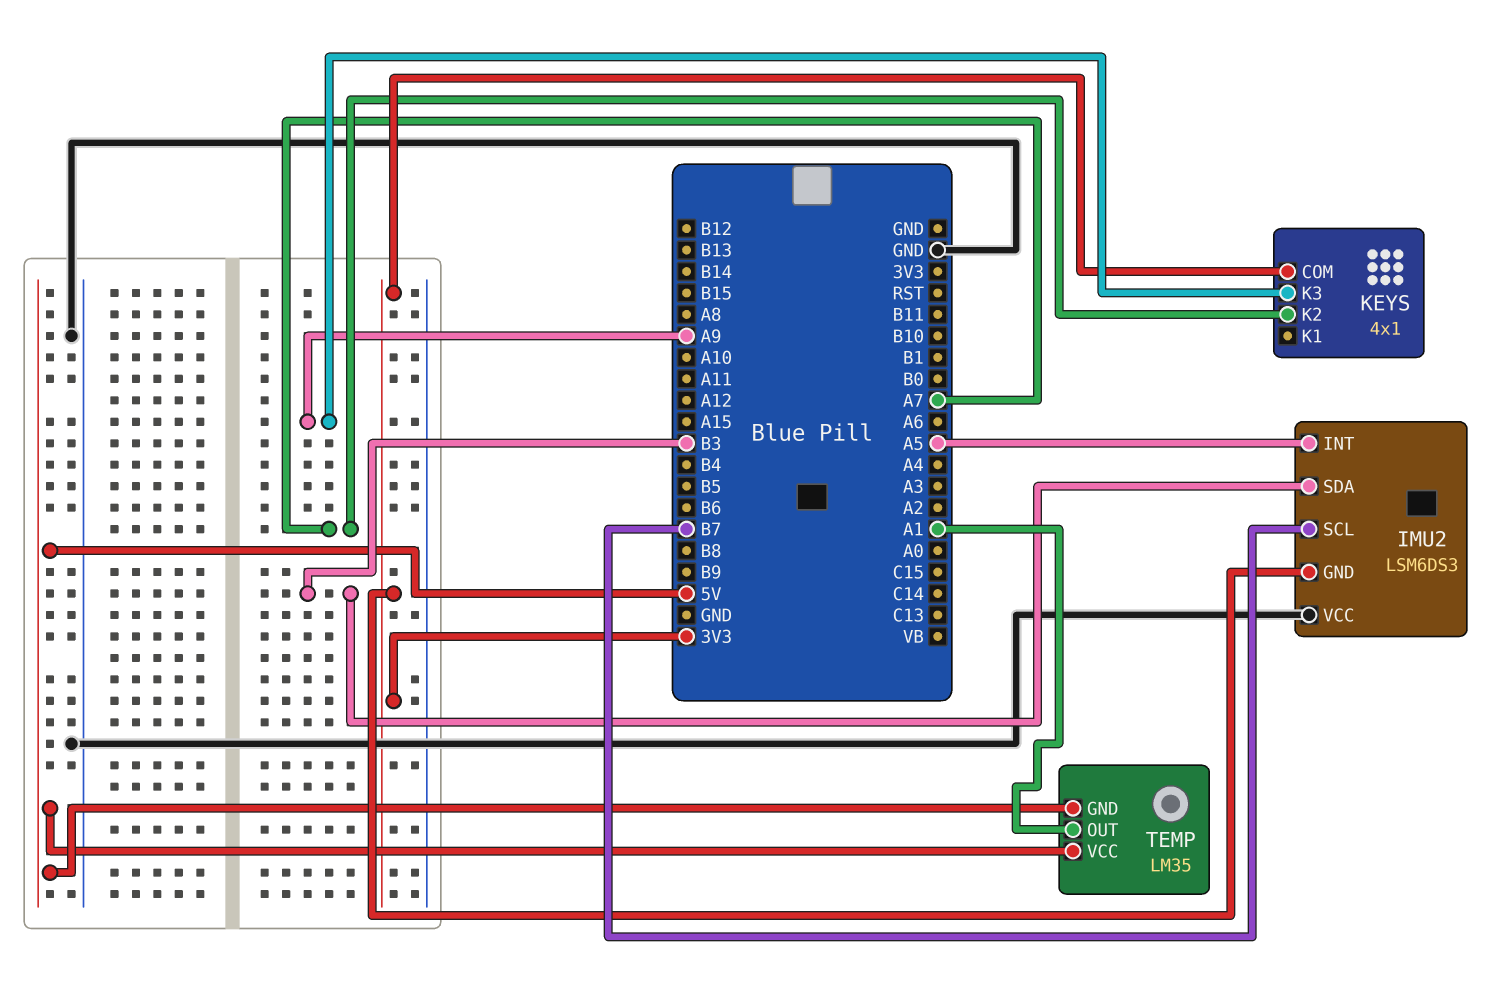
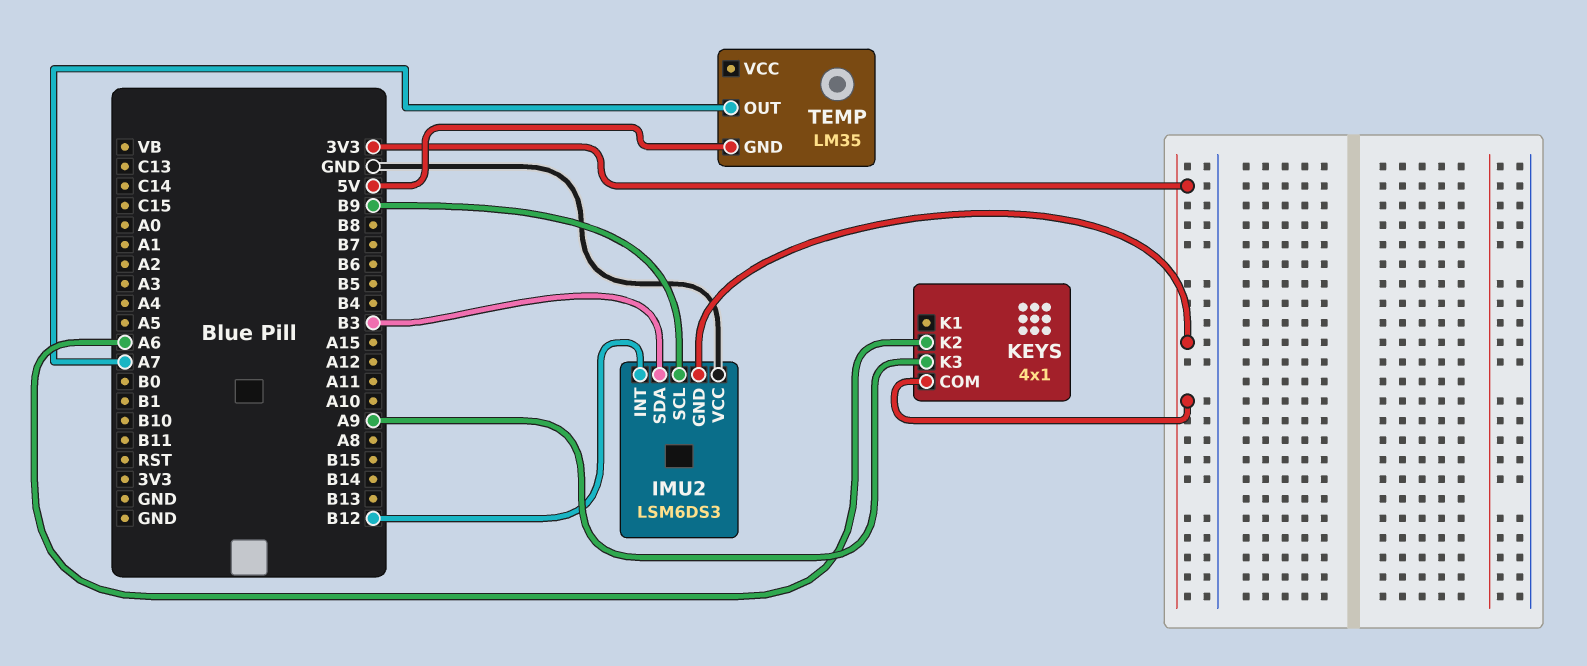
IMU2 pin INT: A5 -> B12
IMU2 pin SCL: B7 -> B9
KEYS pin K2: A7 -> A6
TEMP pin OUT: A1 -> A7
TEMP pin VCC: 5V -> none

